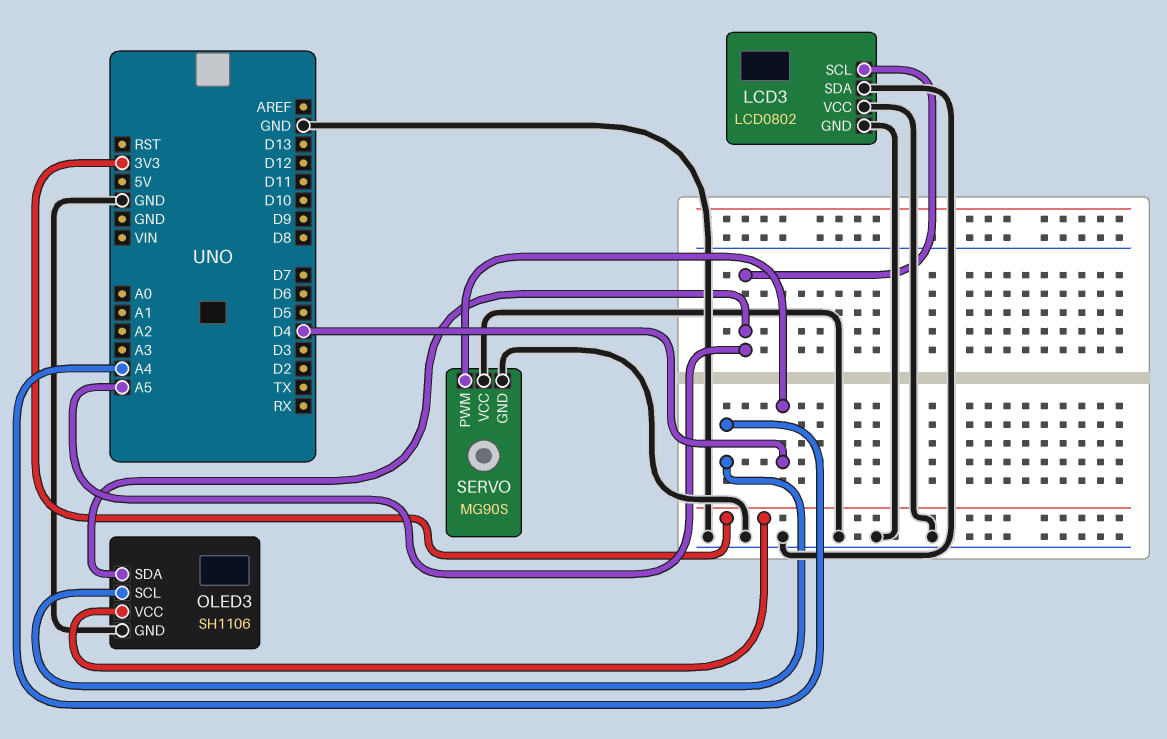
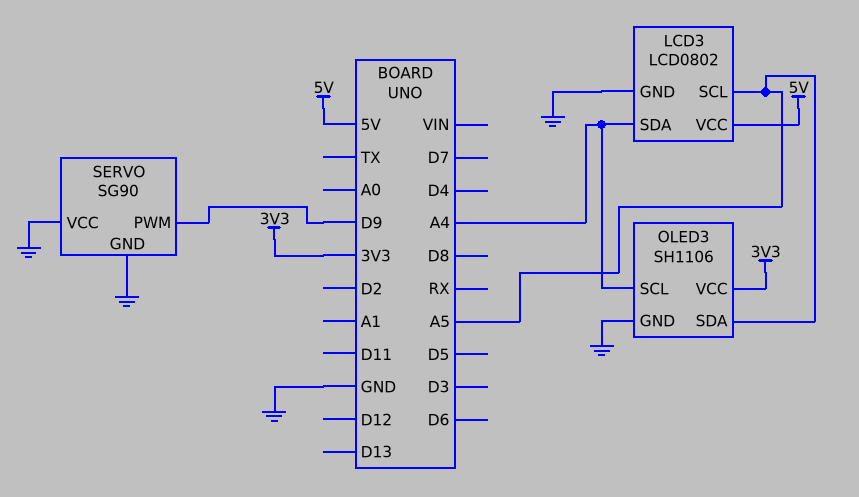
LCD3 pin SDA: GND -> A4
LCD3 pin VCC: GND -> 5V
SERVO: MG90S -> SG90
SERVO pin PWM: D4 -> D9

